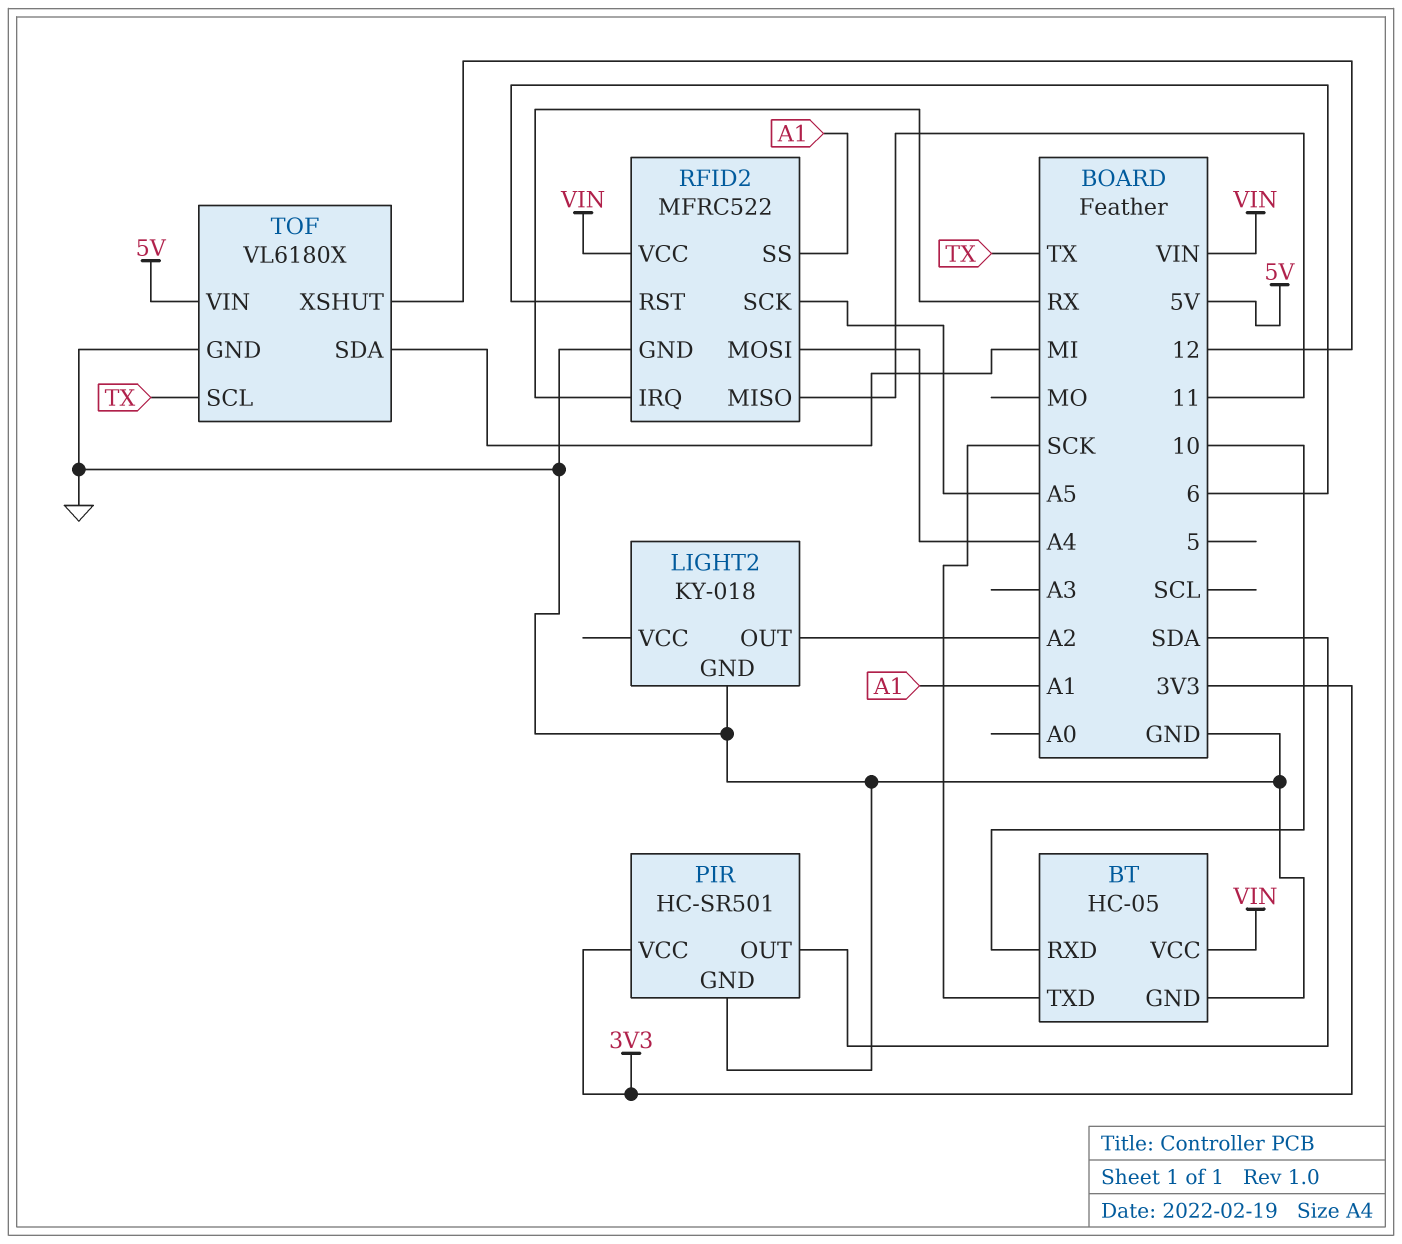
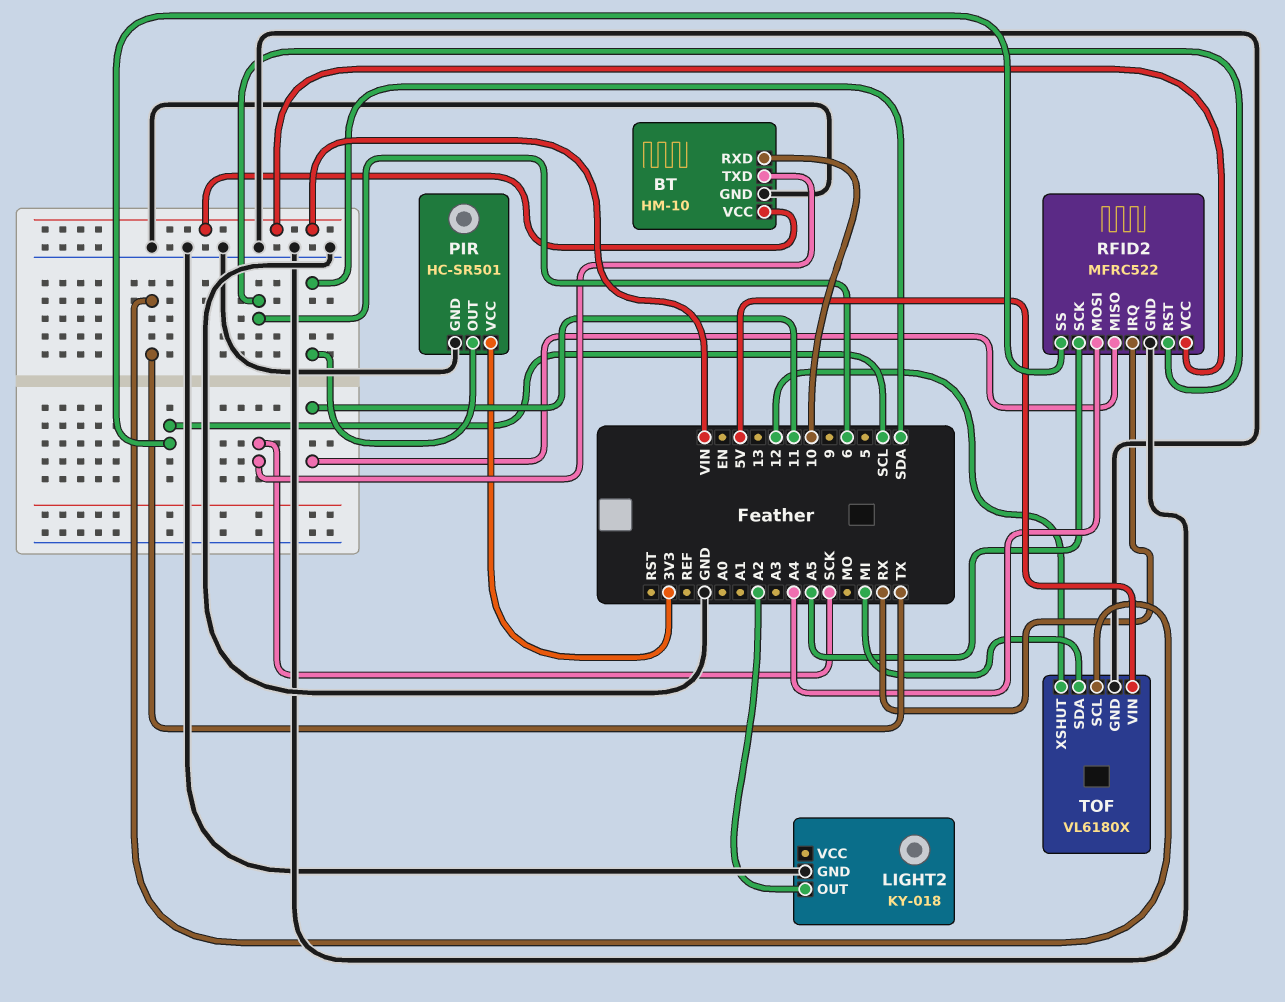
BT: HC-05 -> HM-10
RFID2 pin SS: A1 -> SCL

